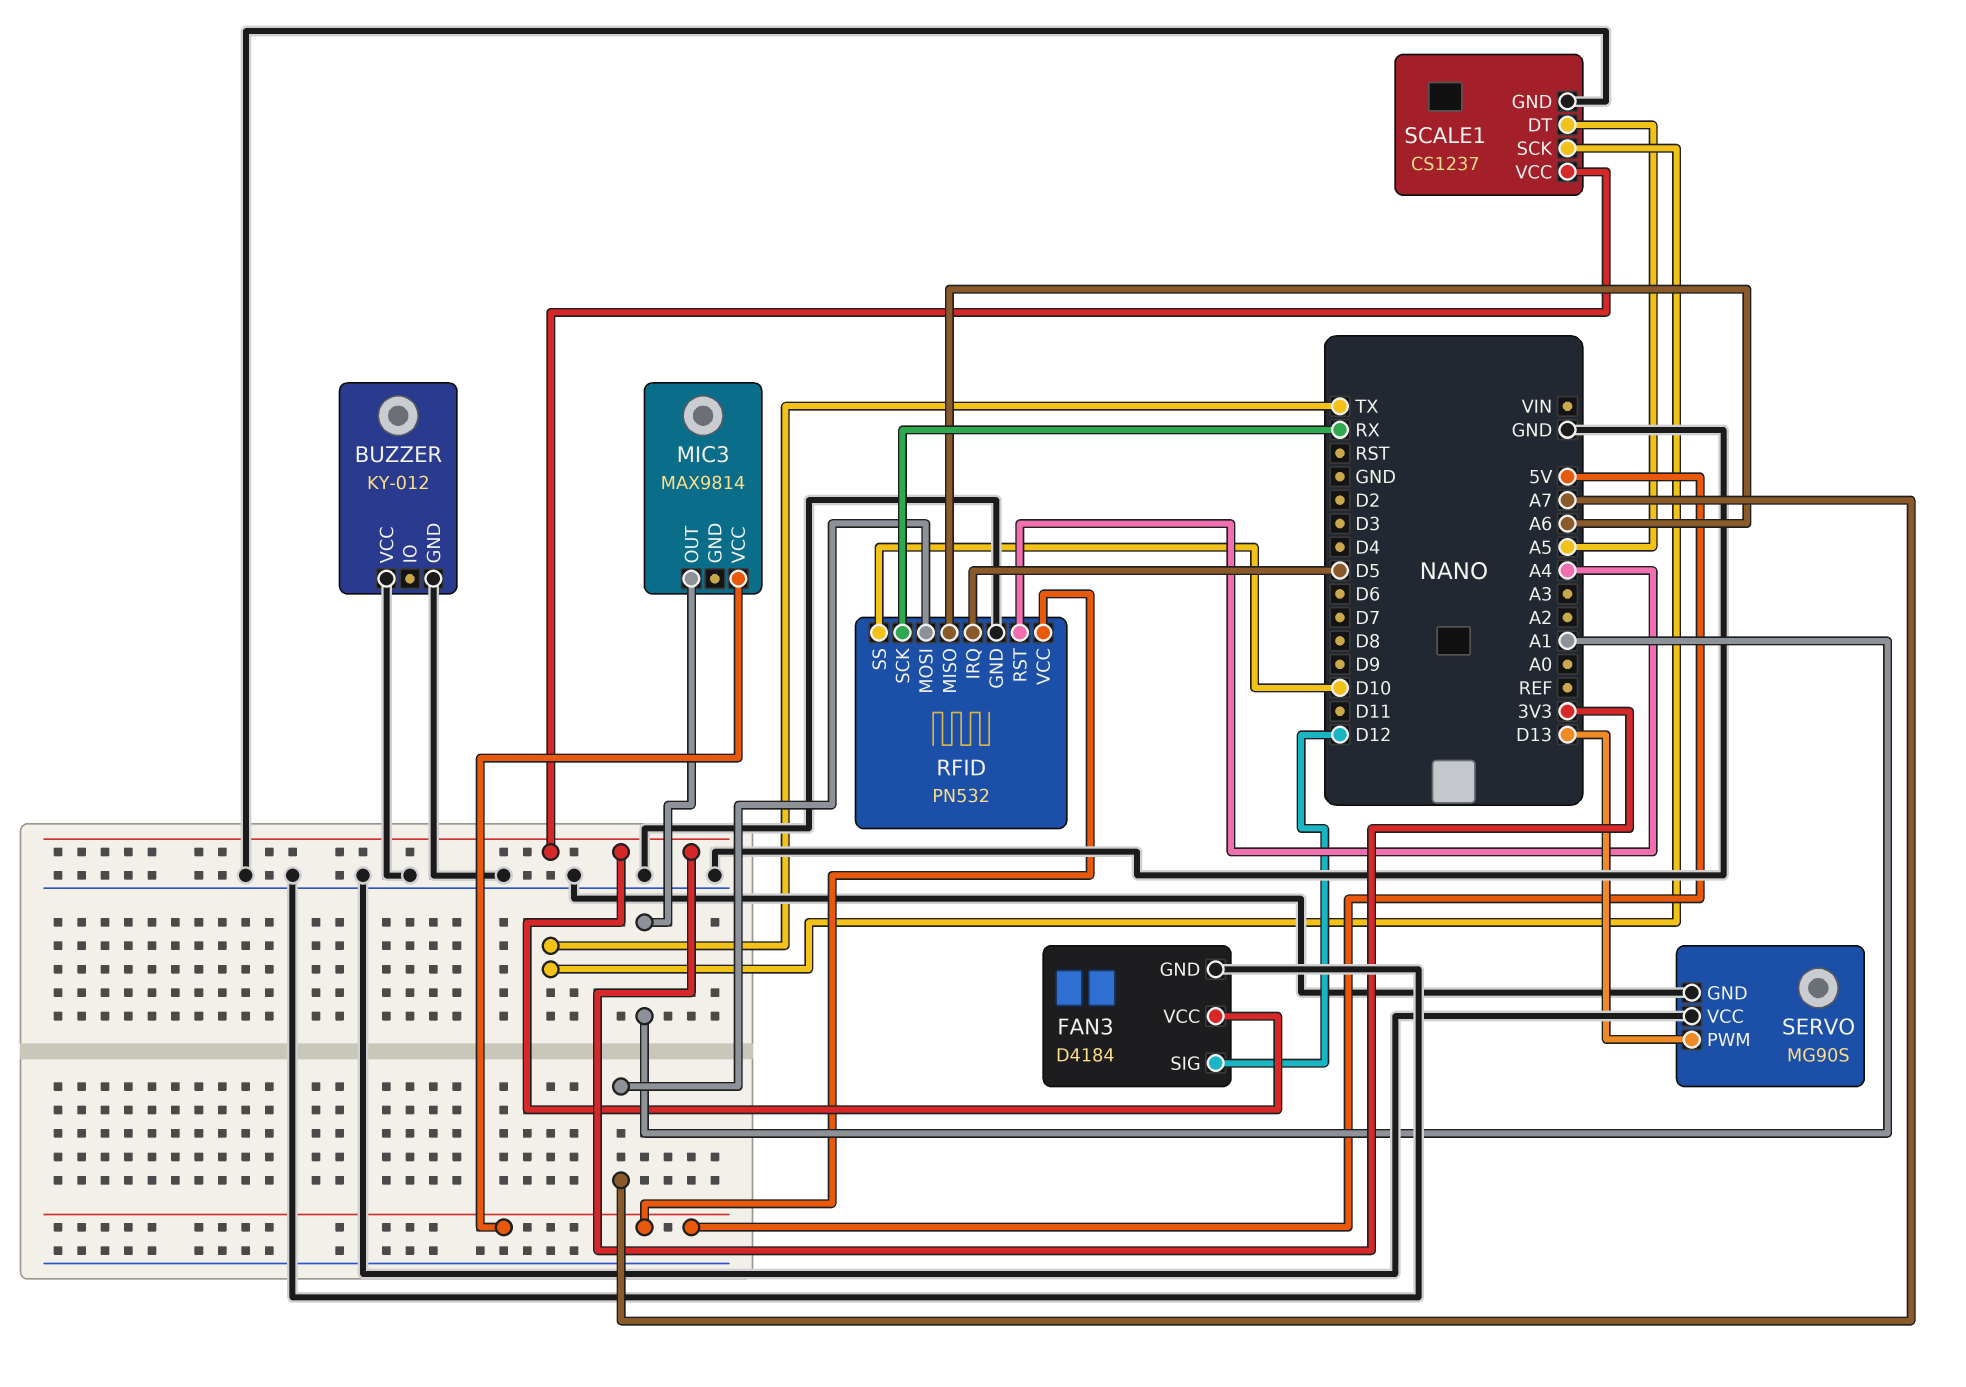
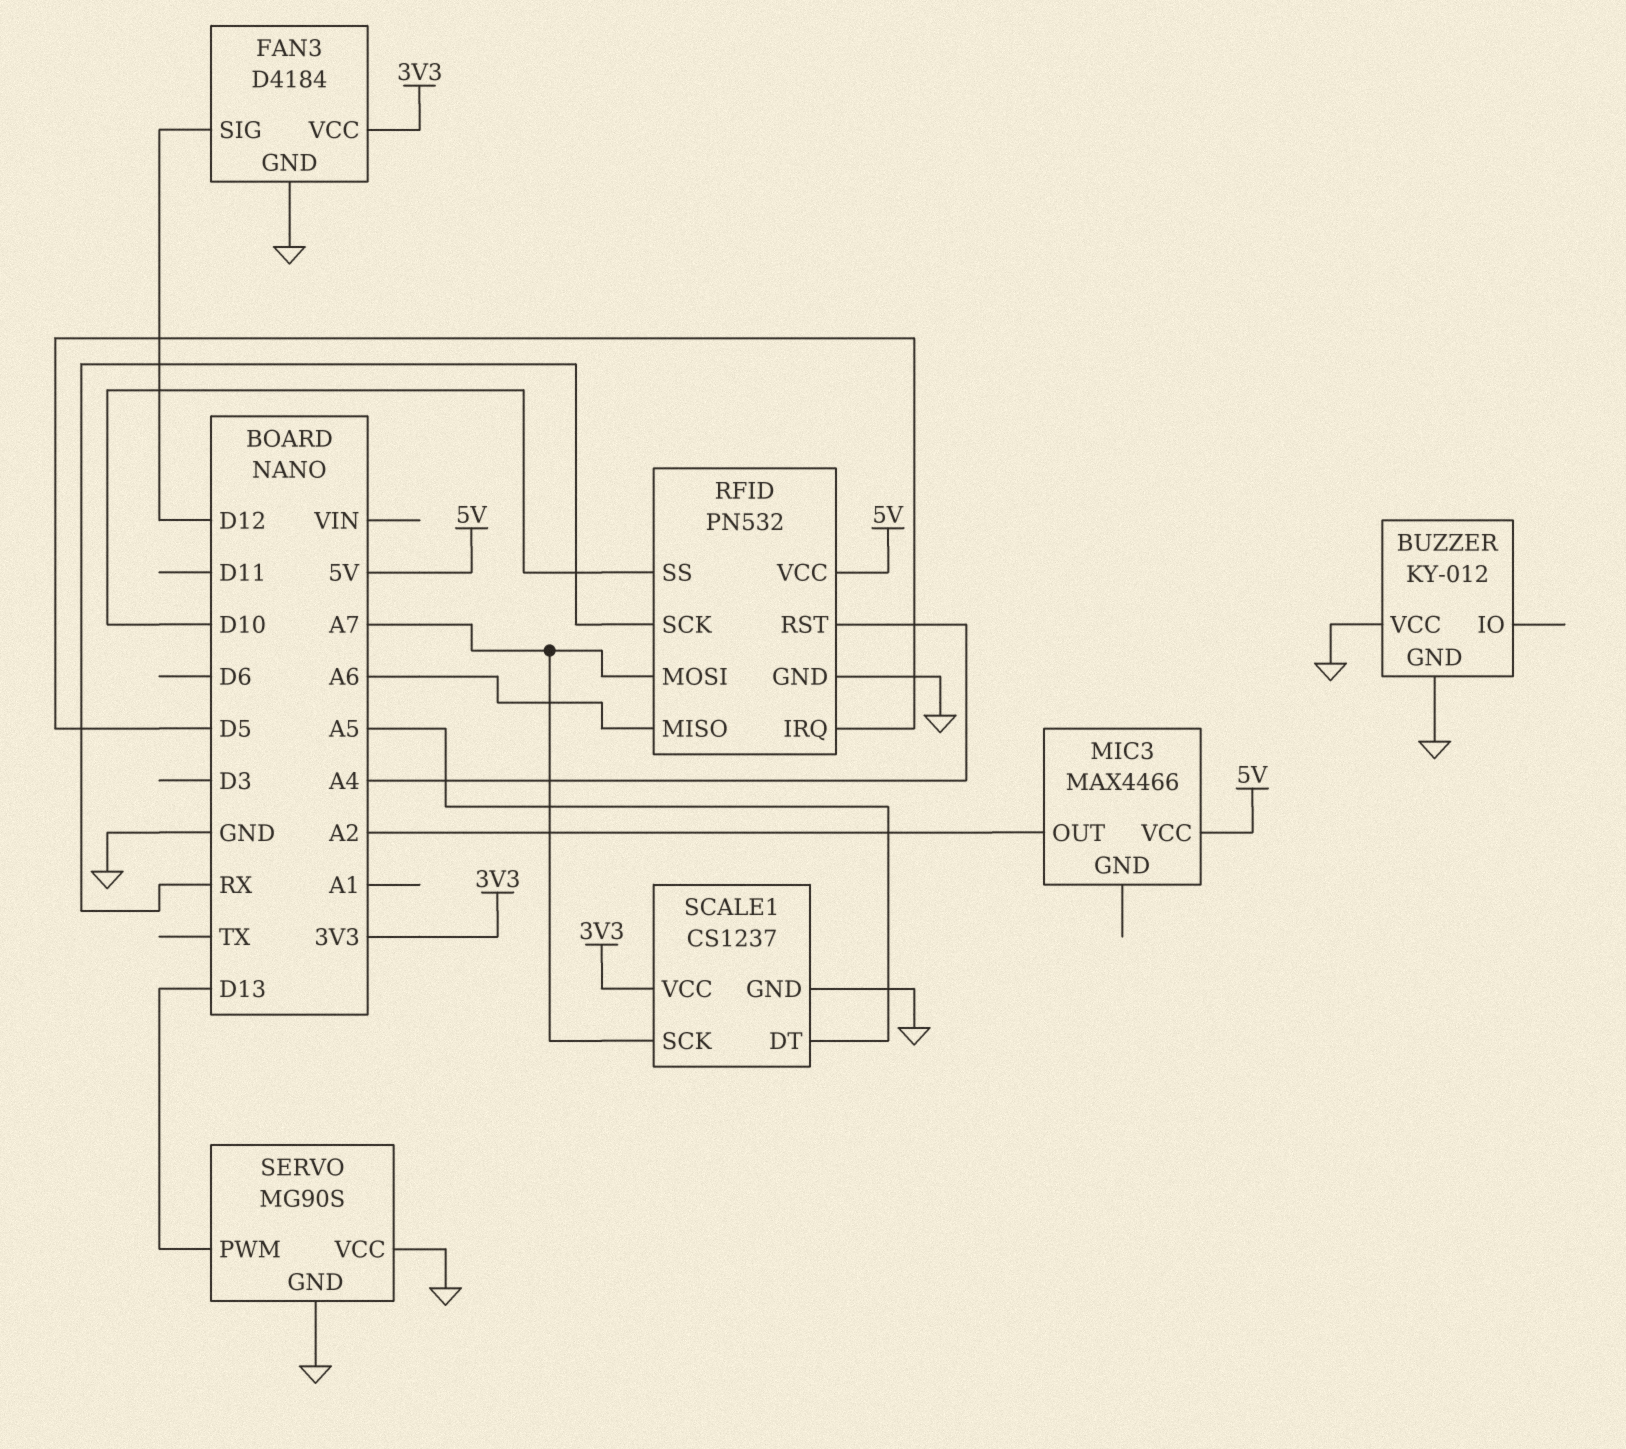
MIC3: MAX9814 -> MAX4466
MIC3 pin OUT: A1 -> A2
SCALE1 pin SCK: TX -> A7

